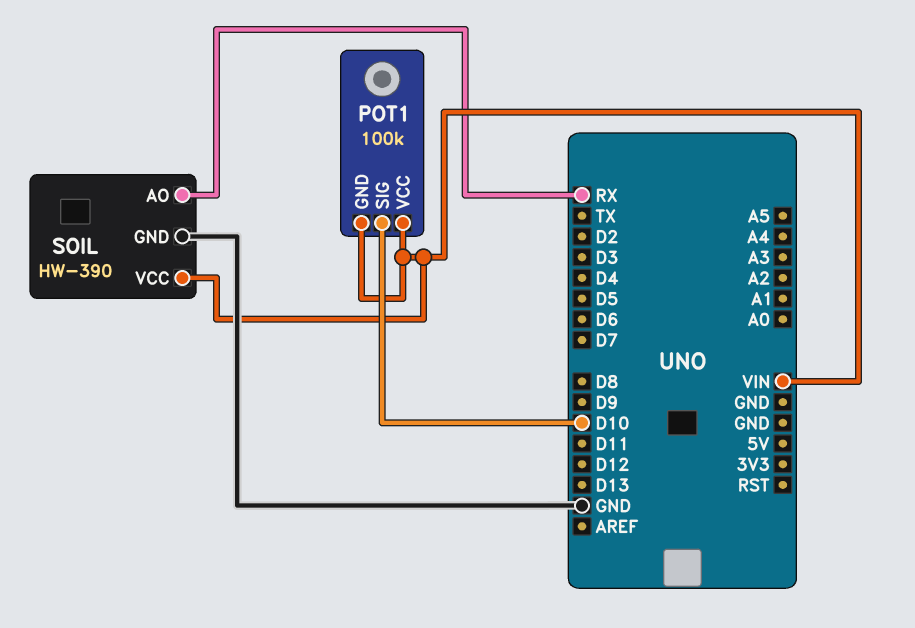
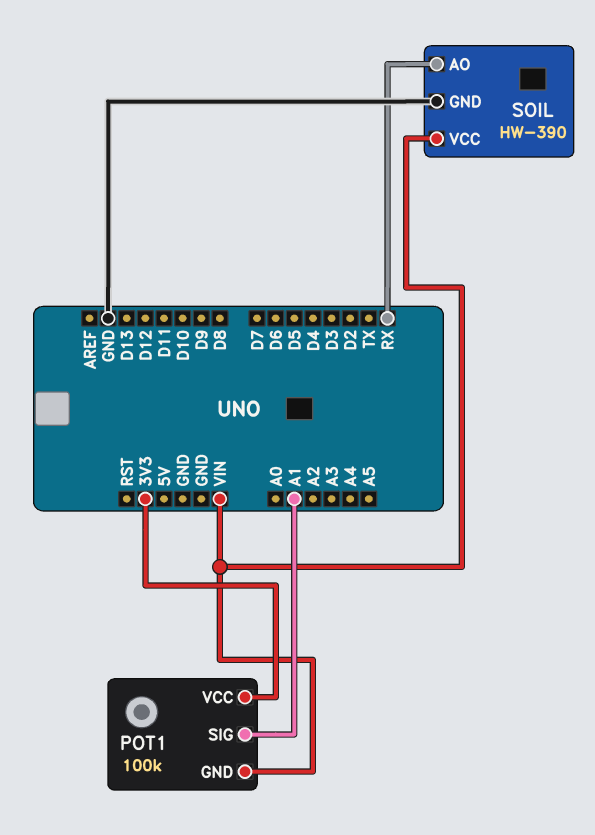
POT1 pin SIG: D10 -> A1
POT1 pin VCC: VIN -> 3V3

